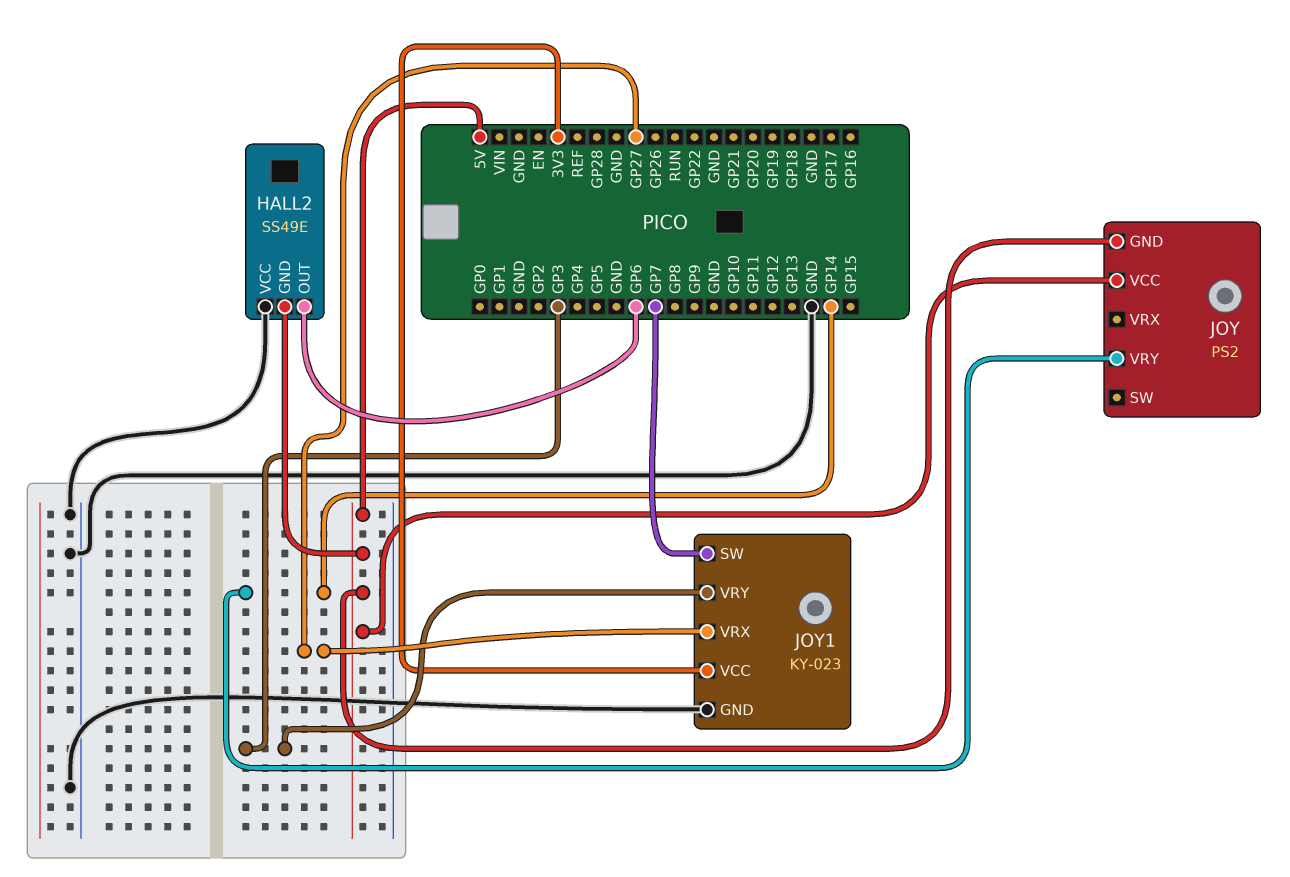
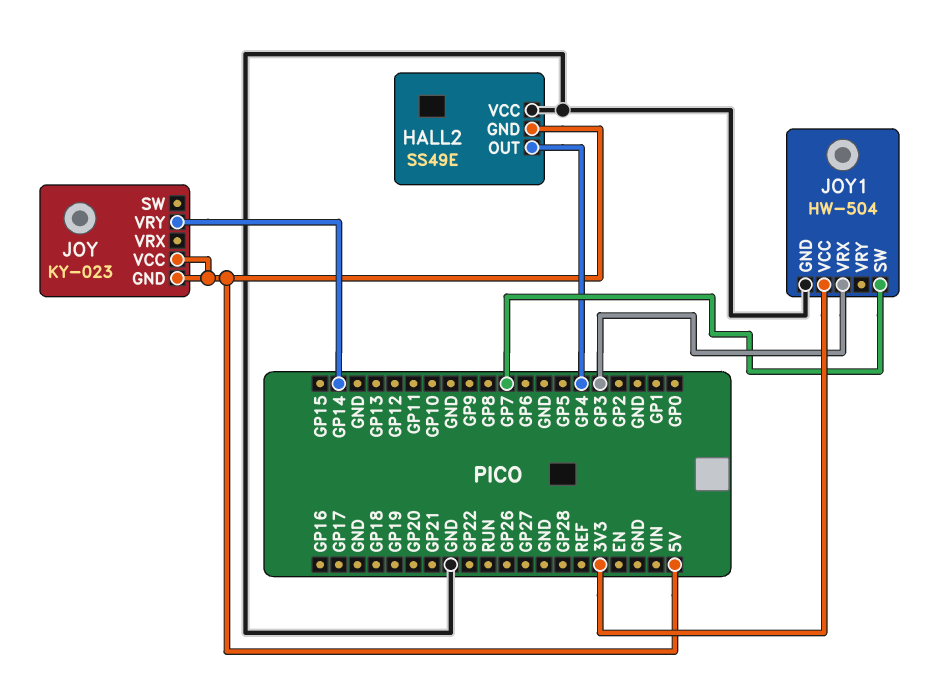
HALL2 pin OUT: GP6 -> GP4
JOY: PS2 -> KY-023
JOY1: KY-023 -> HW-504
JOY1 pin VRX: GP27 -> GP3
JOY1 pin VRY: GP3 -> none

